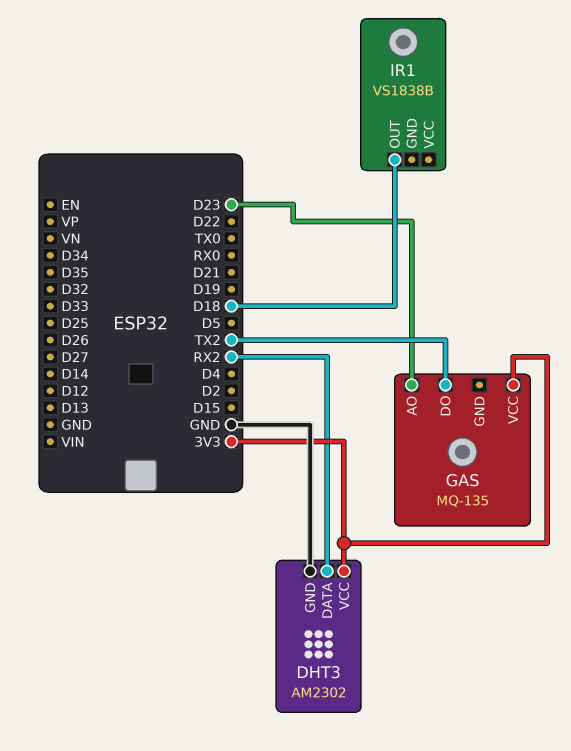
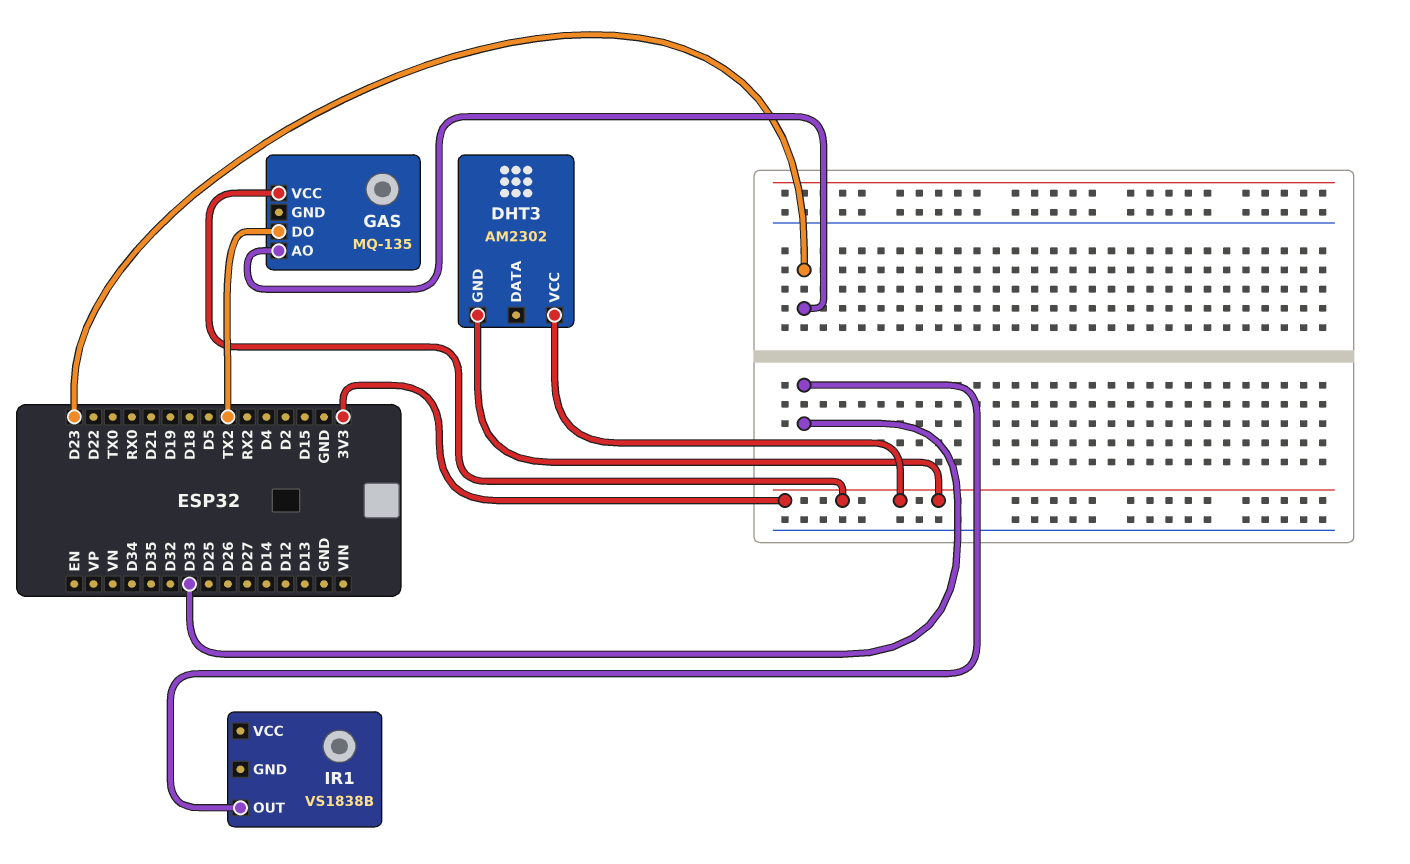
DHT3 pin DATA: RX2 -> none
DHT3 pin GND: GND -> 3V3
IR1 pin OUT: D18 -> D33

